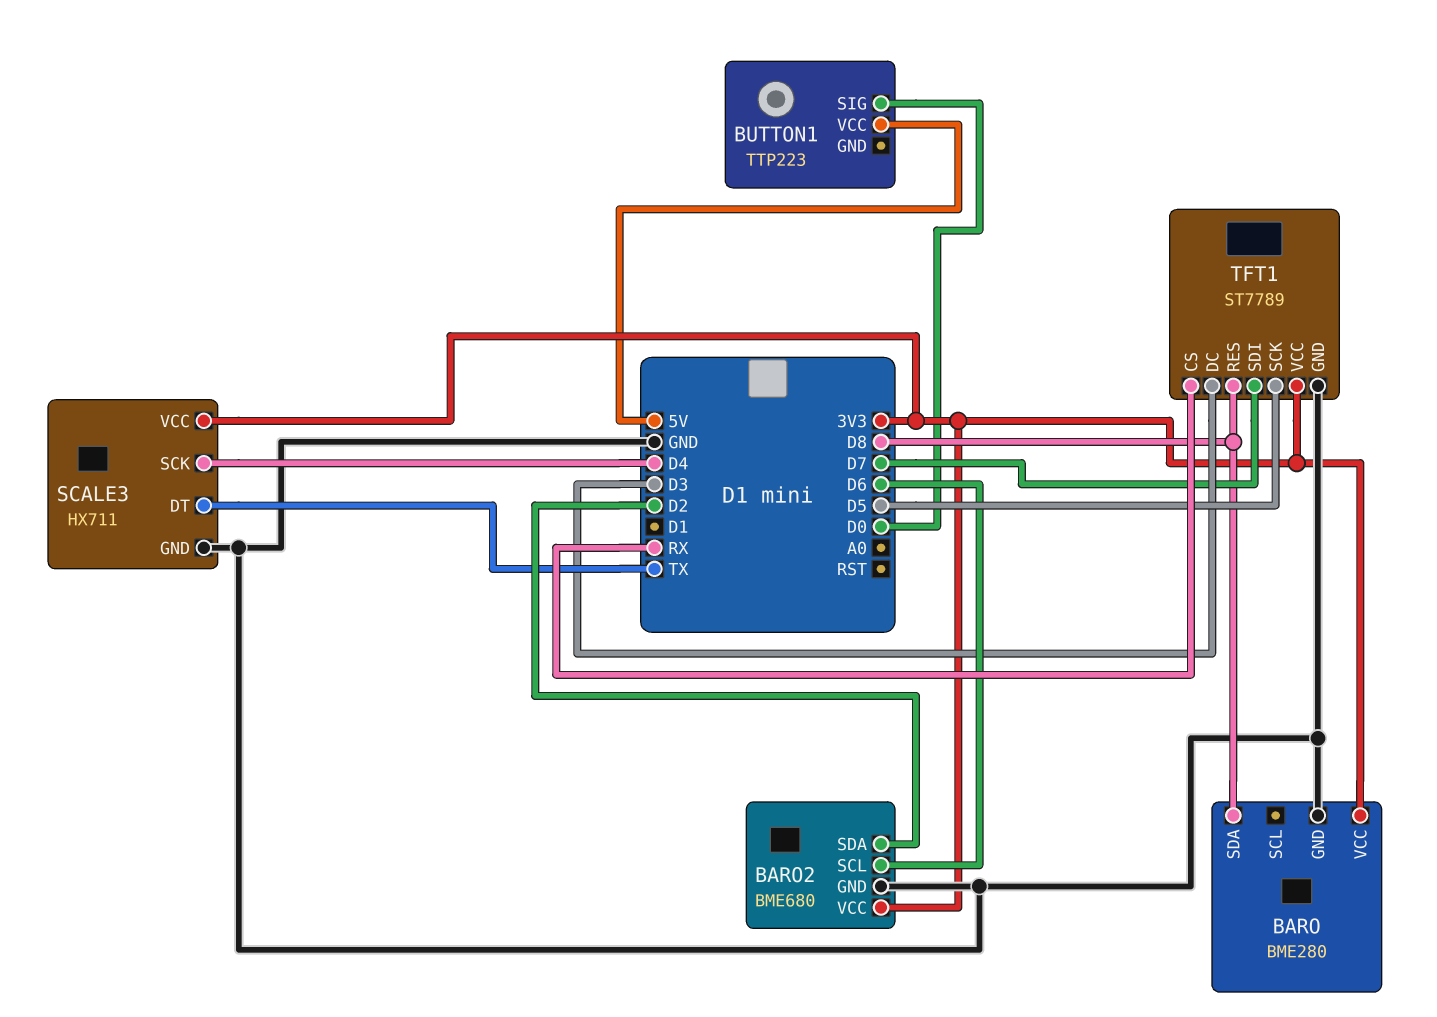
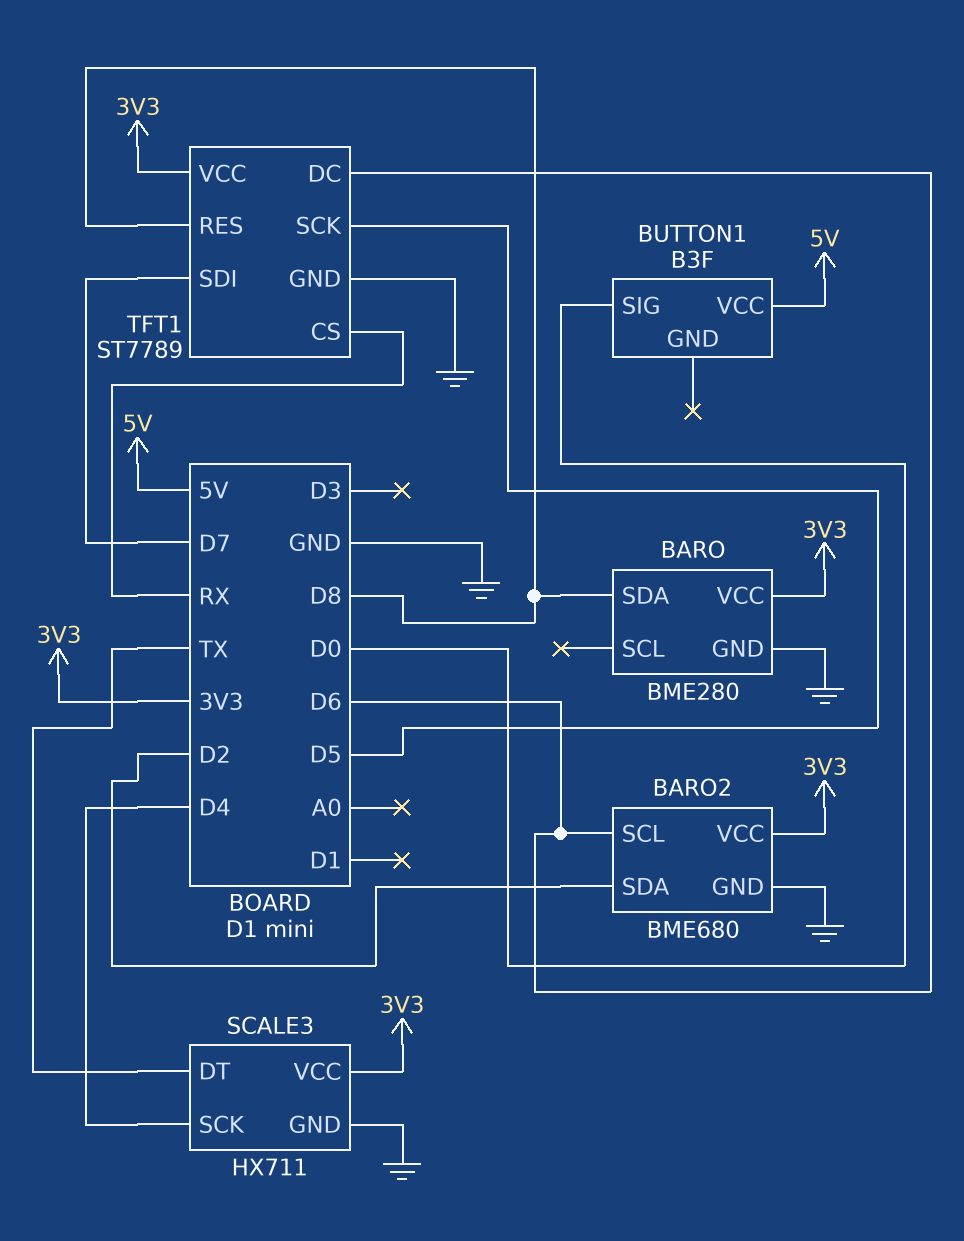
BUTTON1: TTP223 -> B3F
TFT1 pin DC: D3 -> D6

